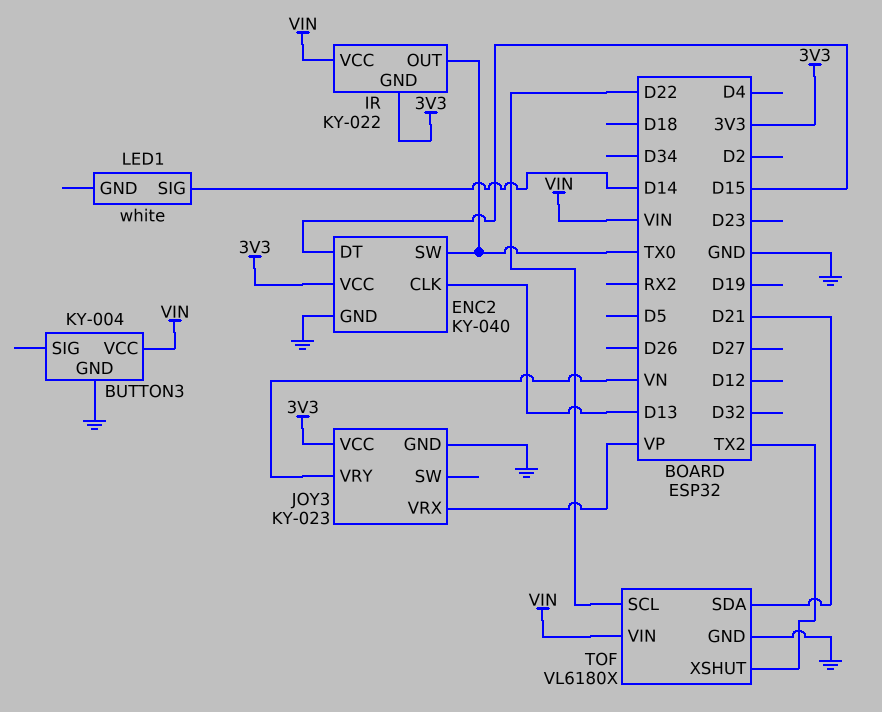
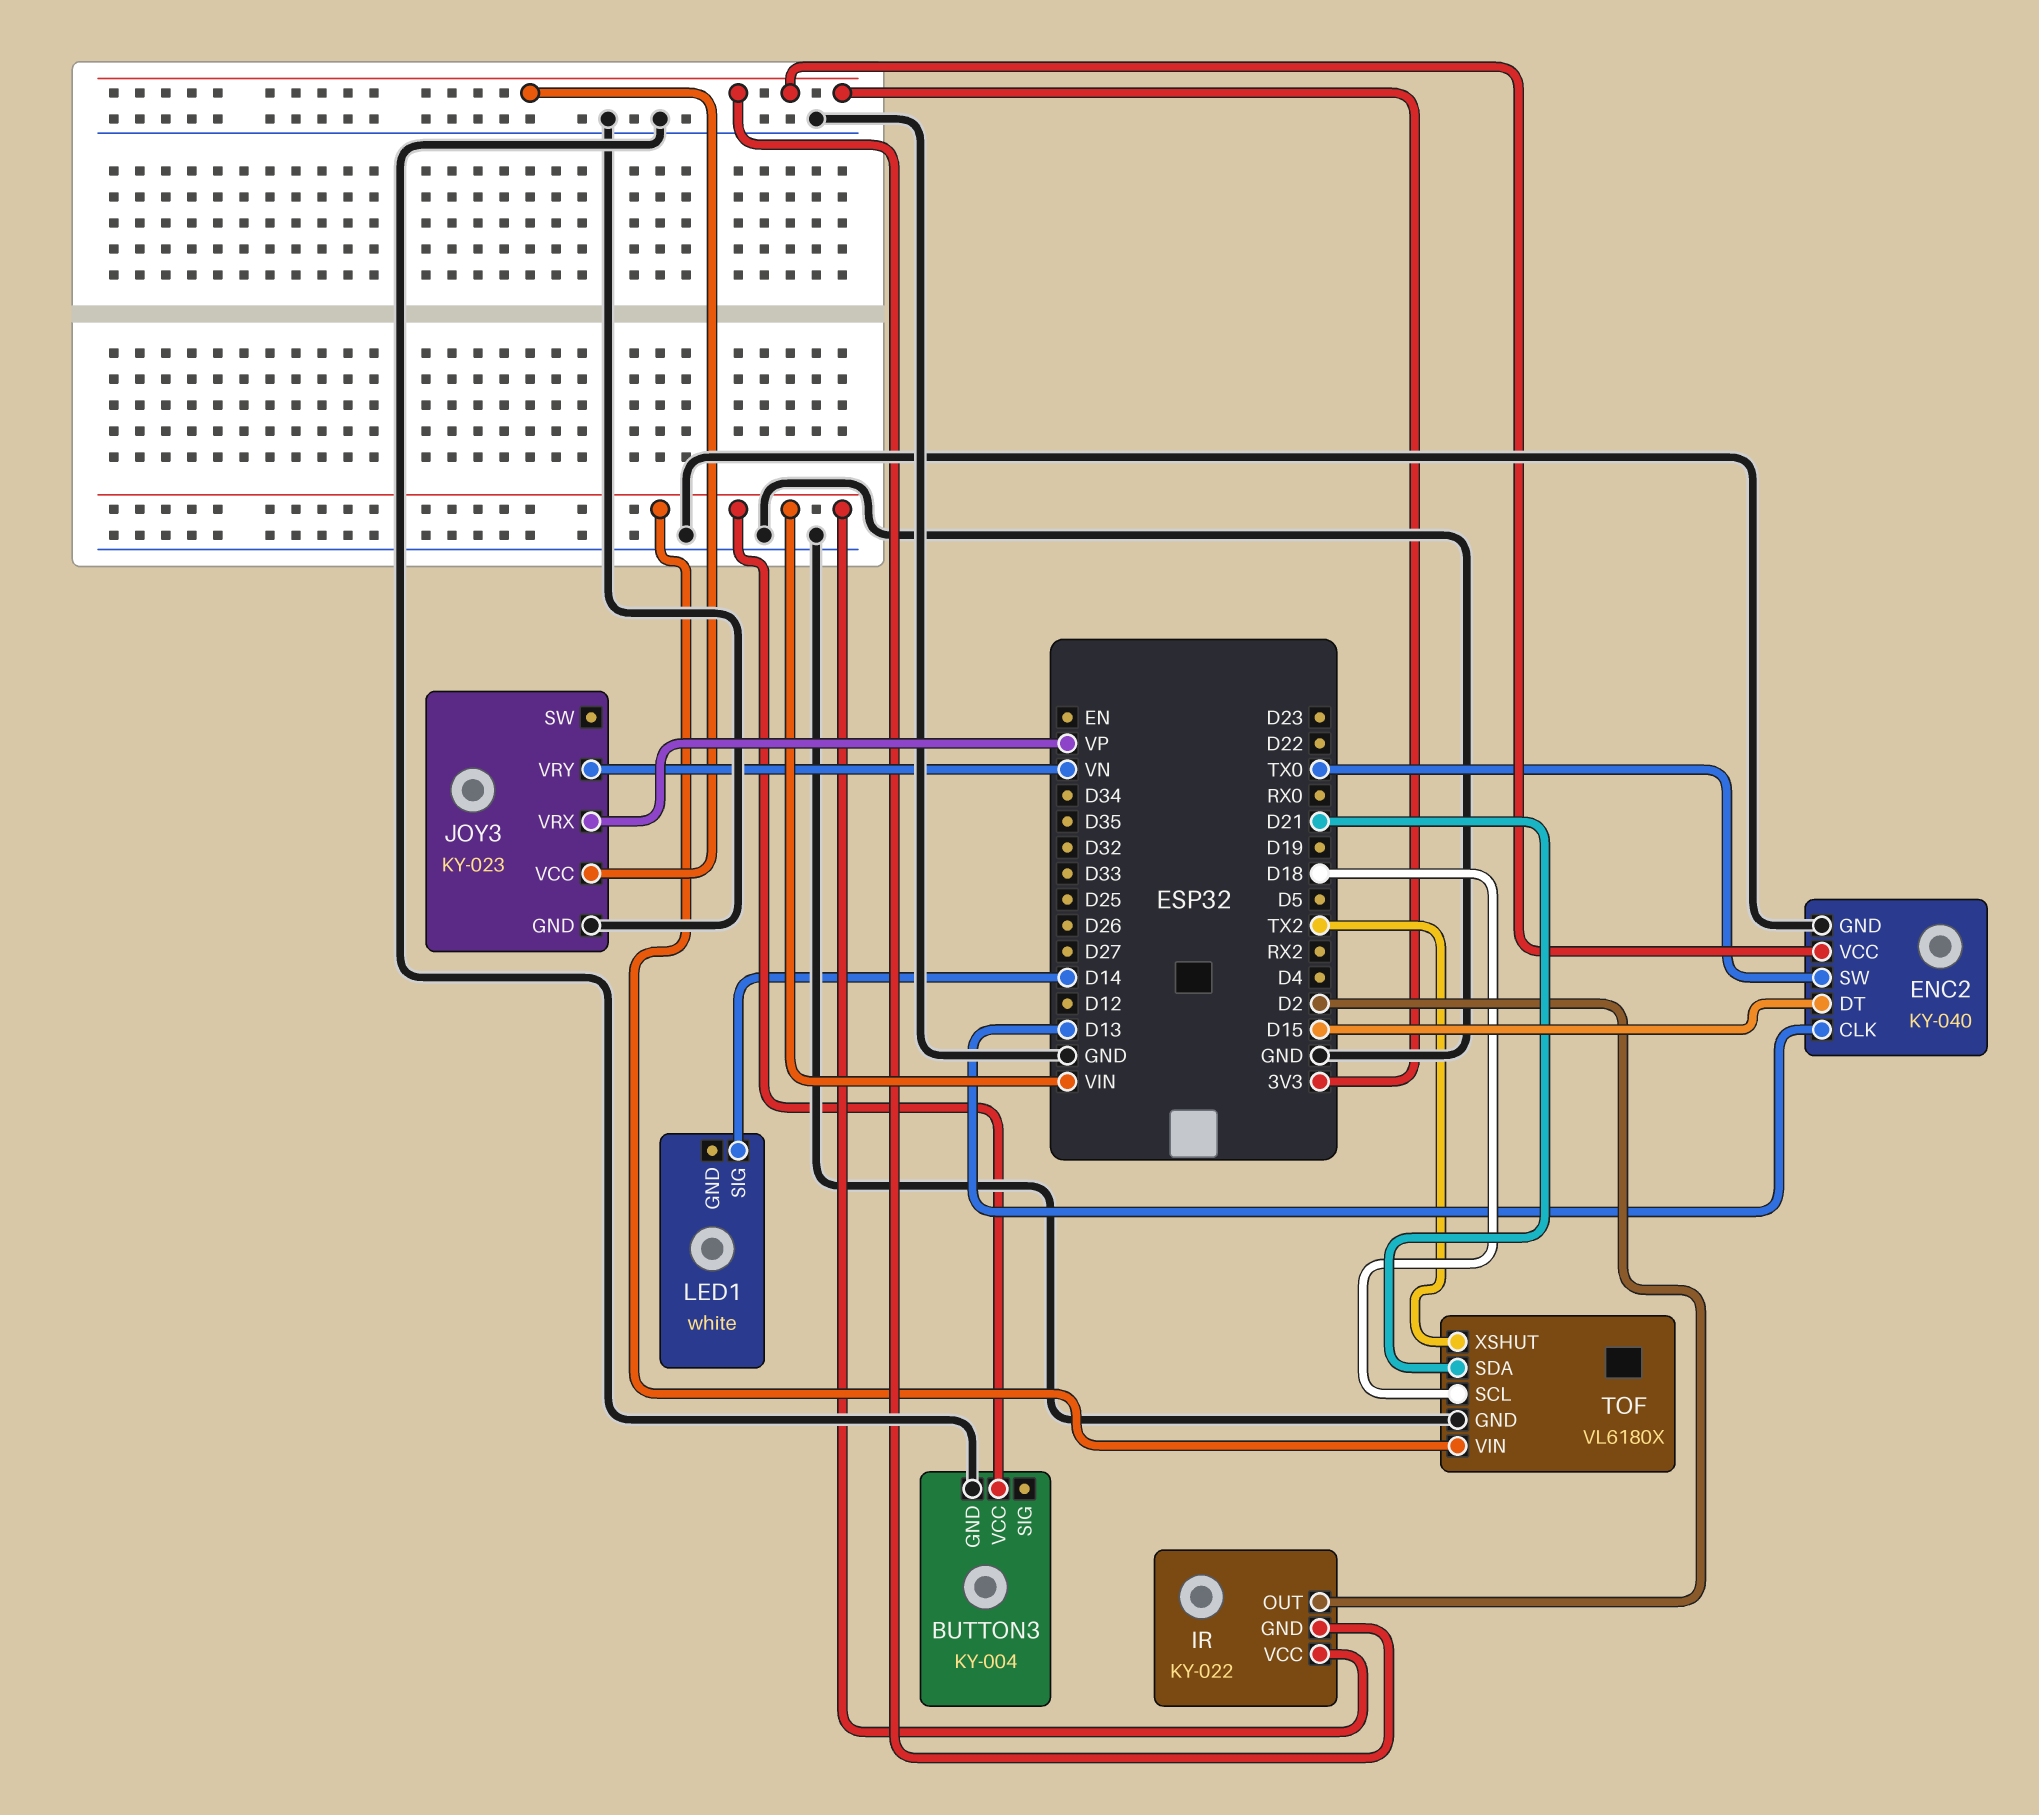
IR pin OUT: TX0 -> D2
TOF pin SCL: D22 -> D18

